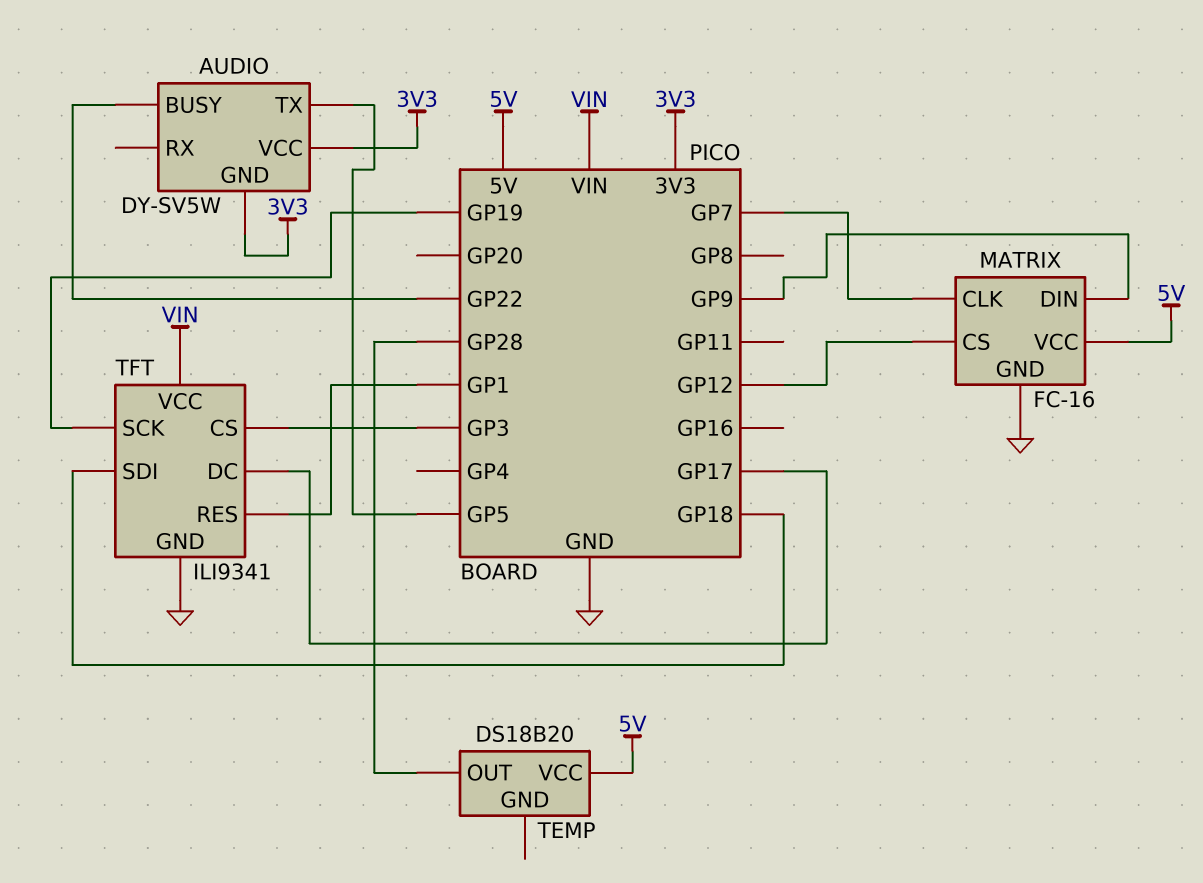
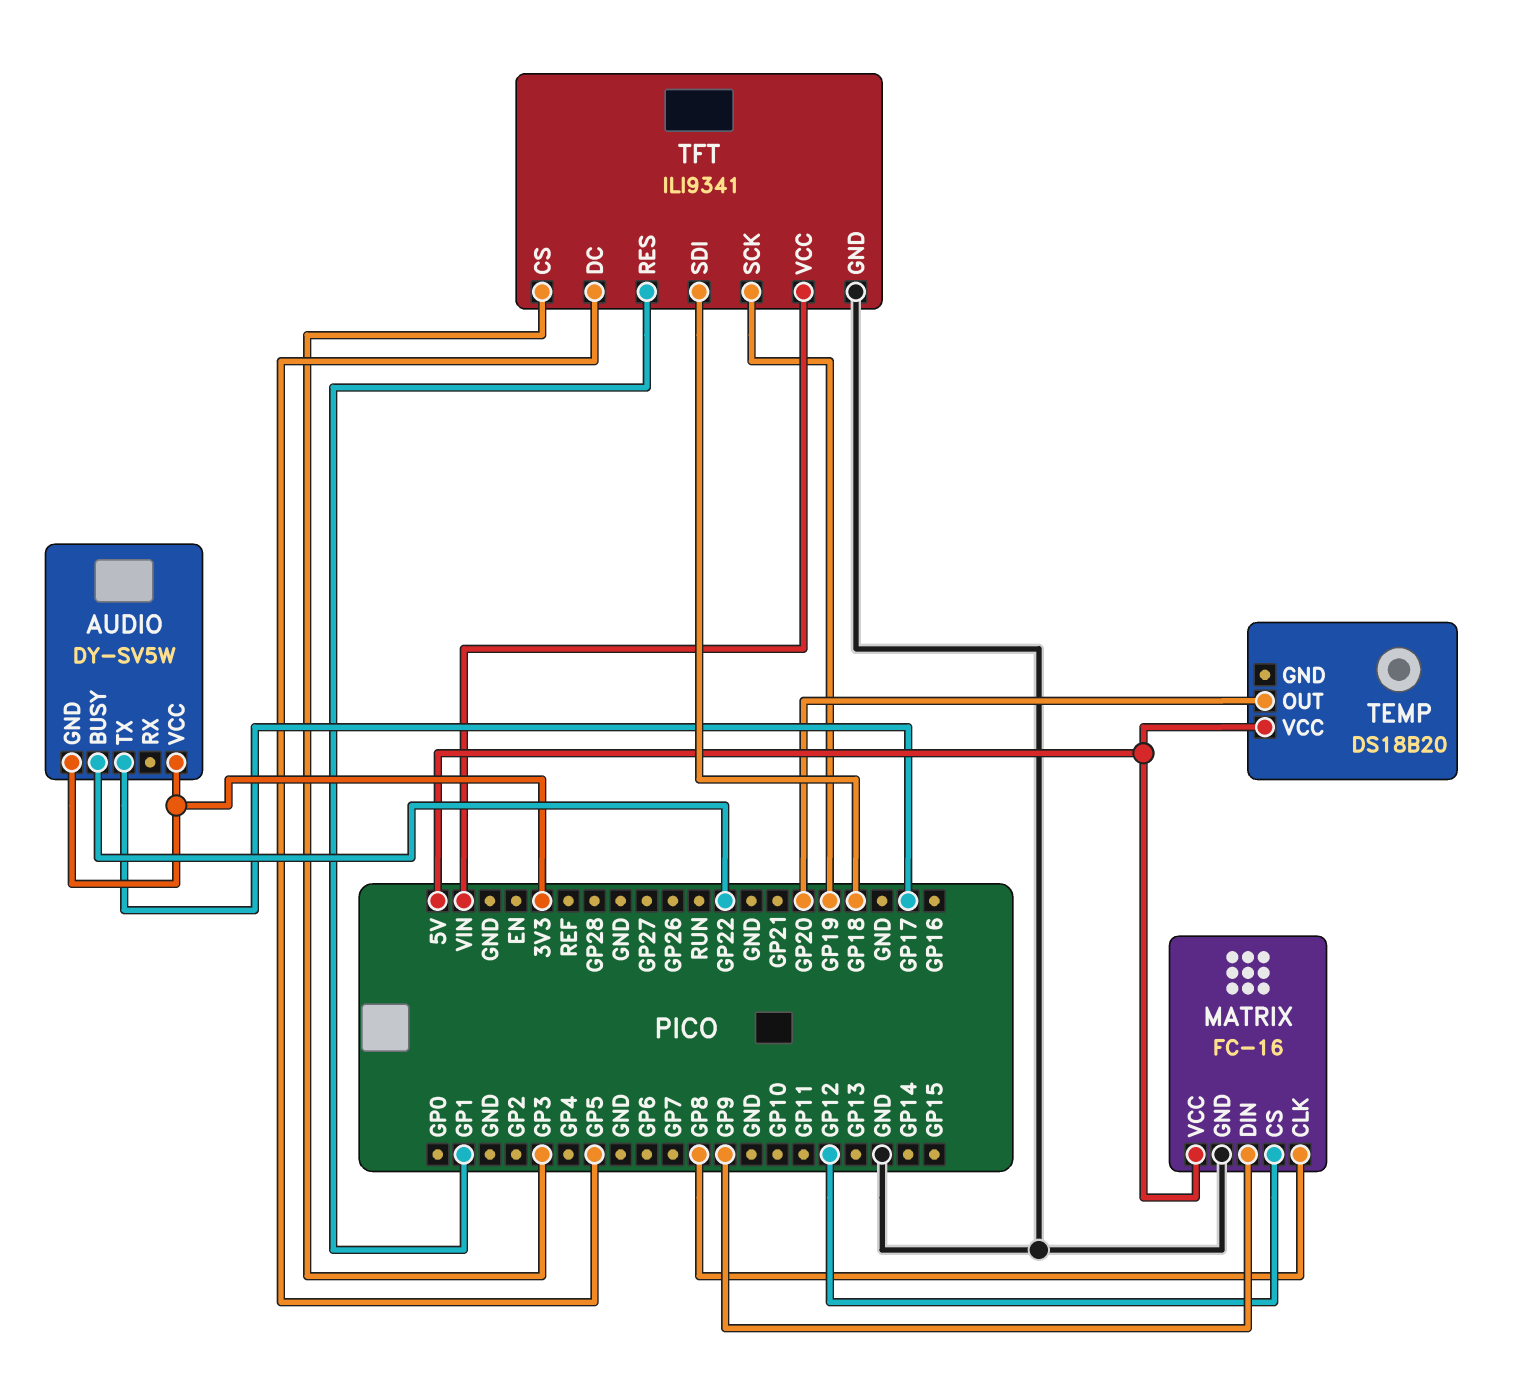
AUDIO pin TX: GP5 -> GP17
MATRIX pin CLK: GP7 -> GP8
TEMP pin OUT: GP28 -> GP20
TFT pin DC: GP17 -> GP5

